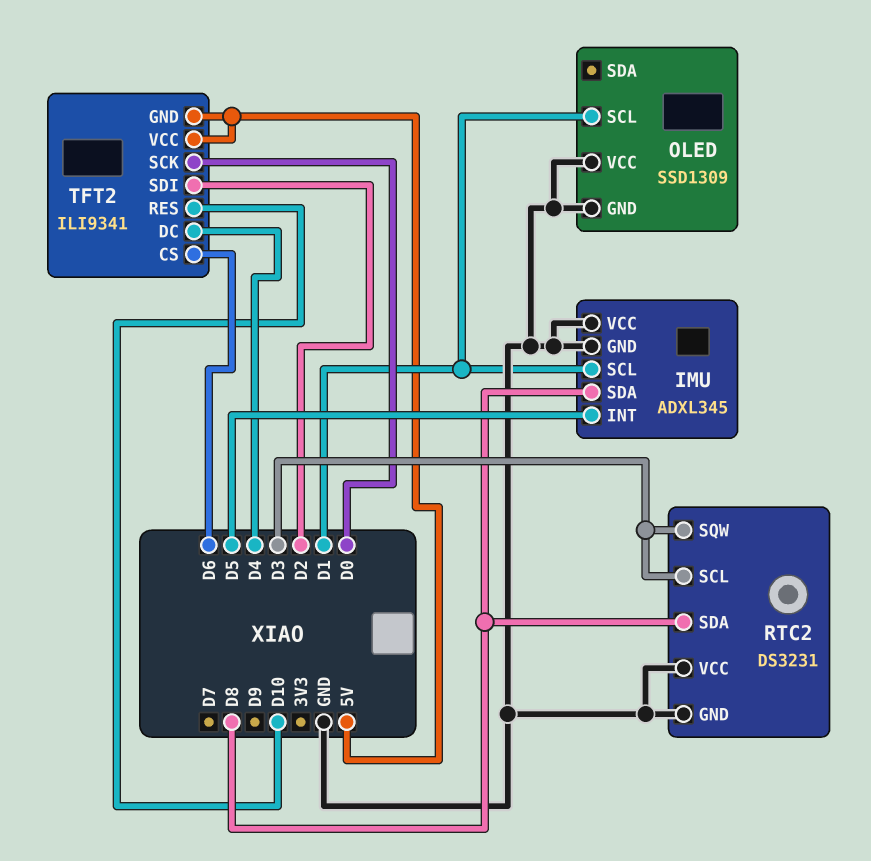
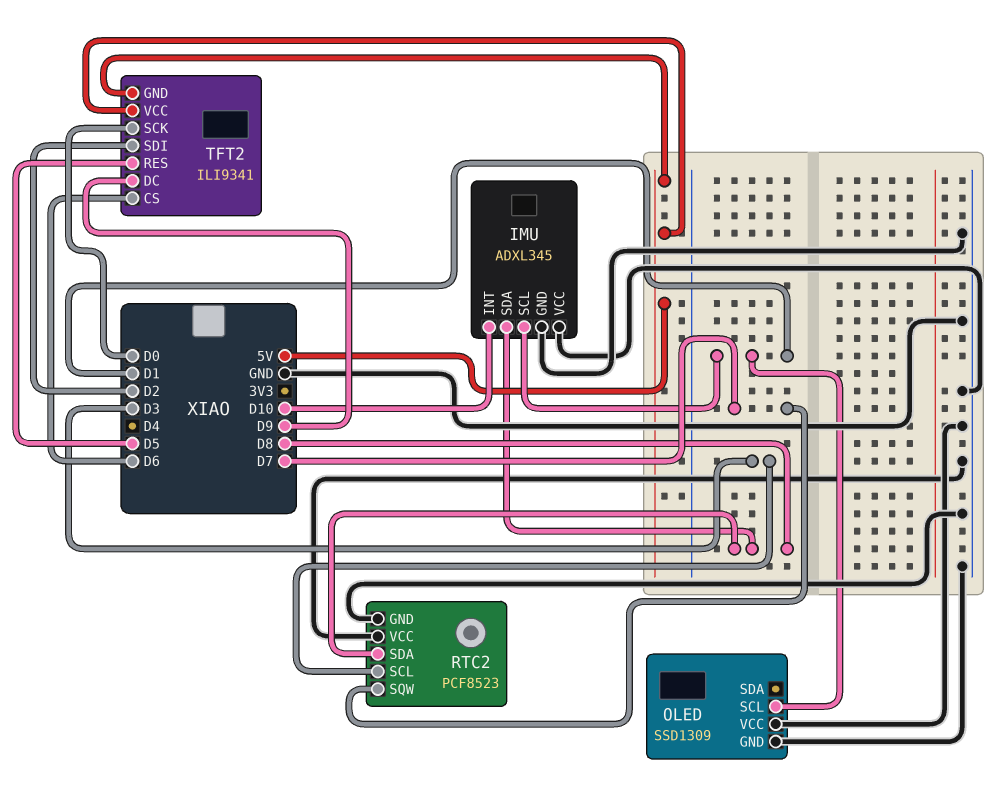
IMU pin INT: D5 -> D10
RTC2: DS3231 -> PCF8523
RTC2 pin SQW: D3 -> D7
TFT2 pin DC: D4 -> D9
TFT2 pin RES: D10 -> D5

